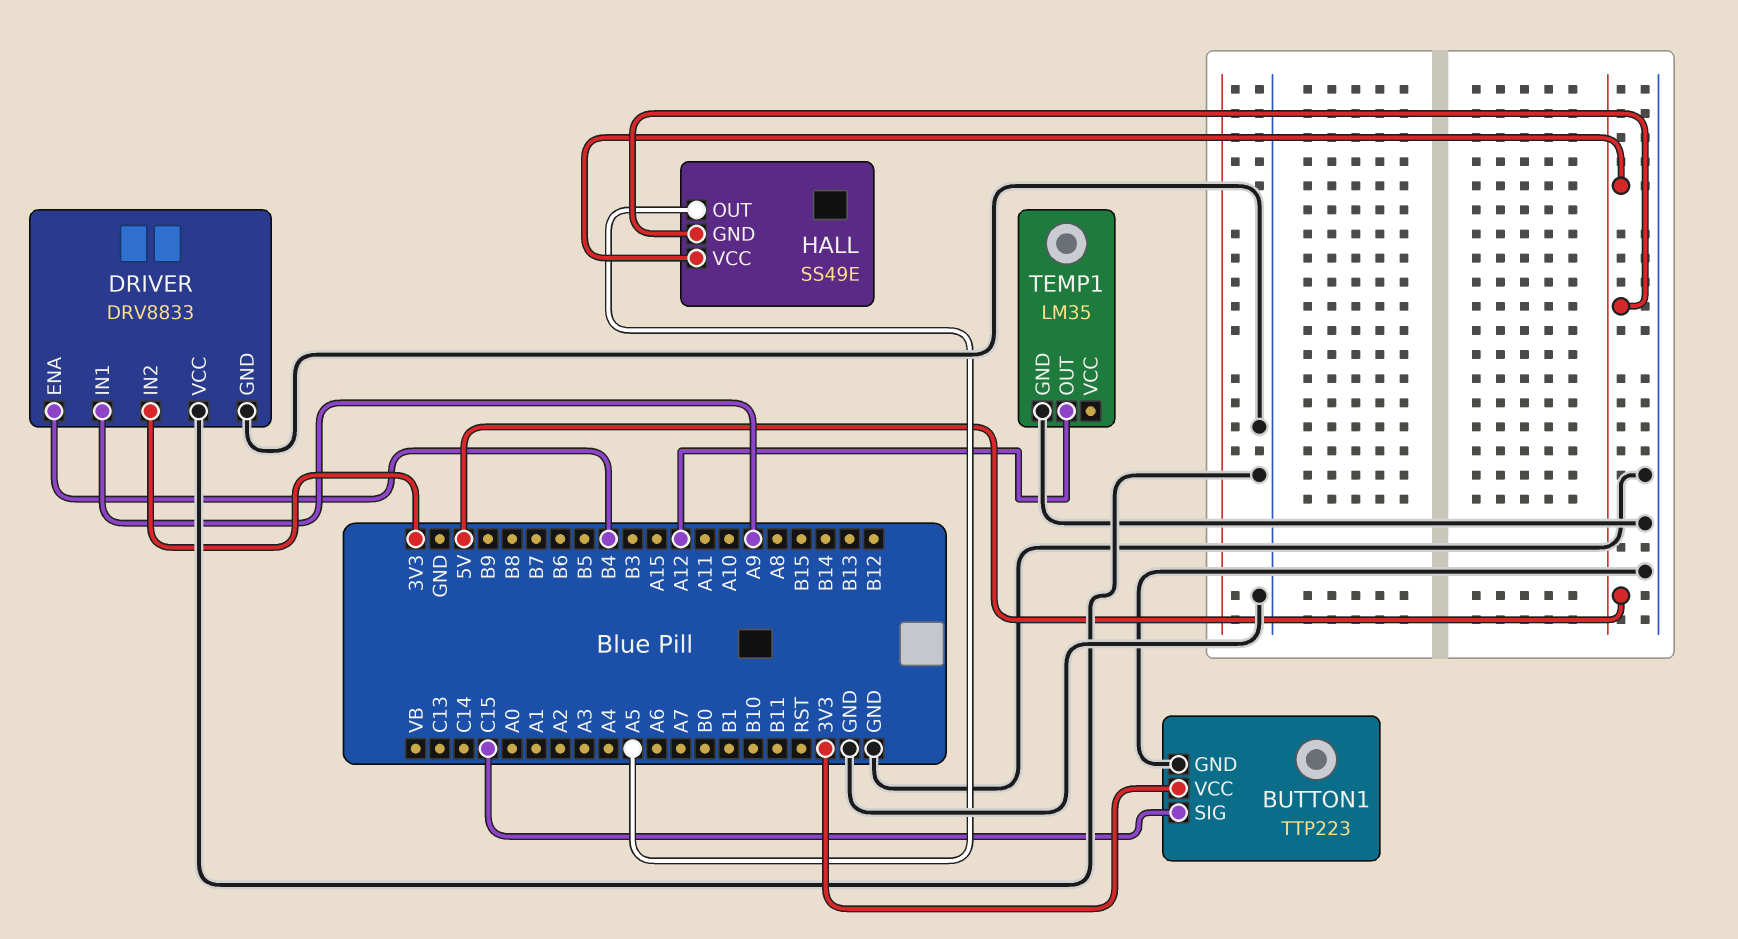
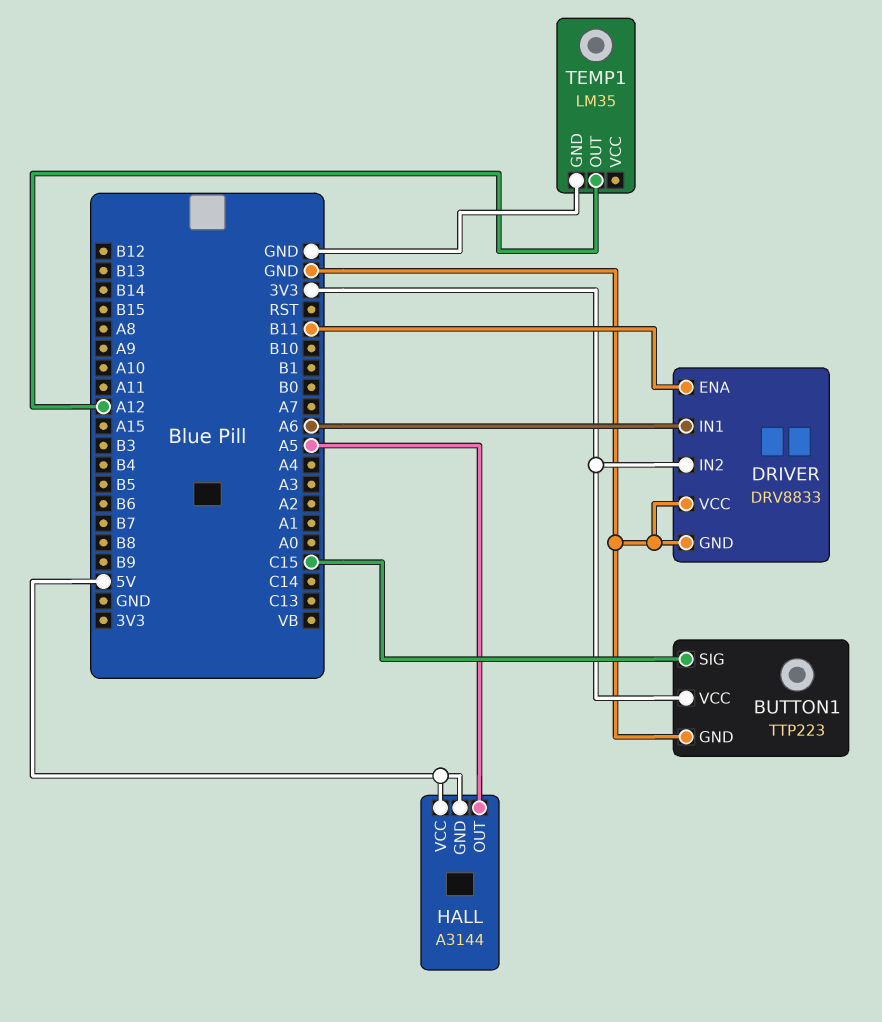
DRIVER pin ENA: B4 -> B11
DRIVER pin IN1: A9 -> A6
HALL: SS49E -> A3144

